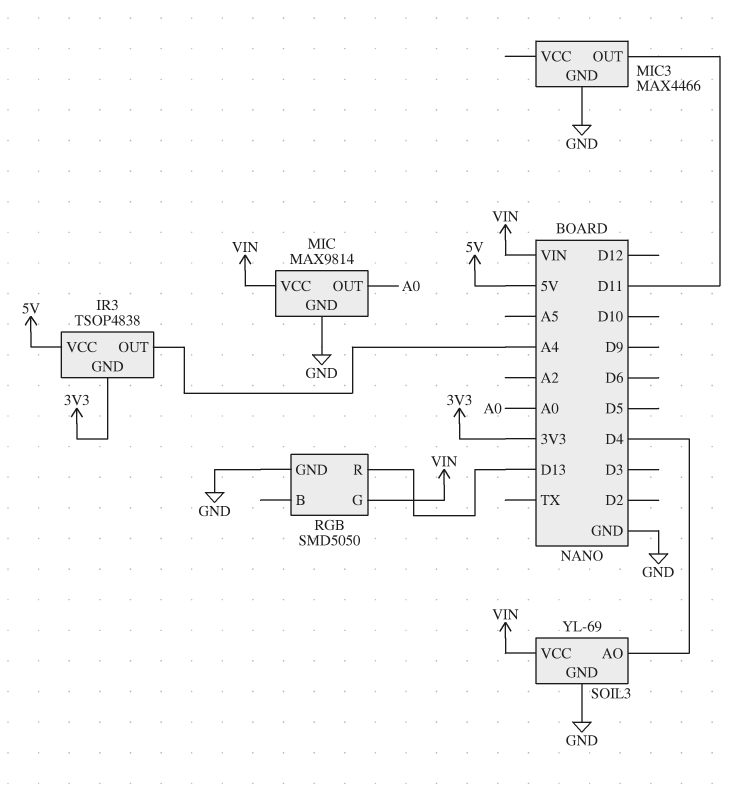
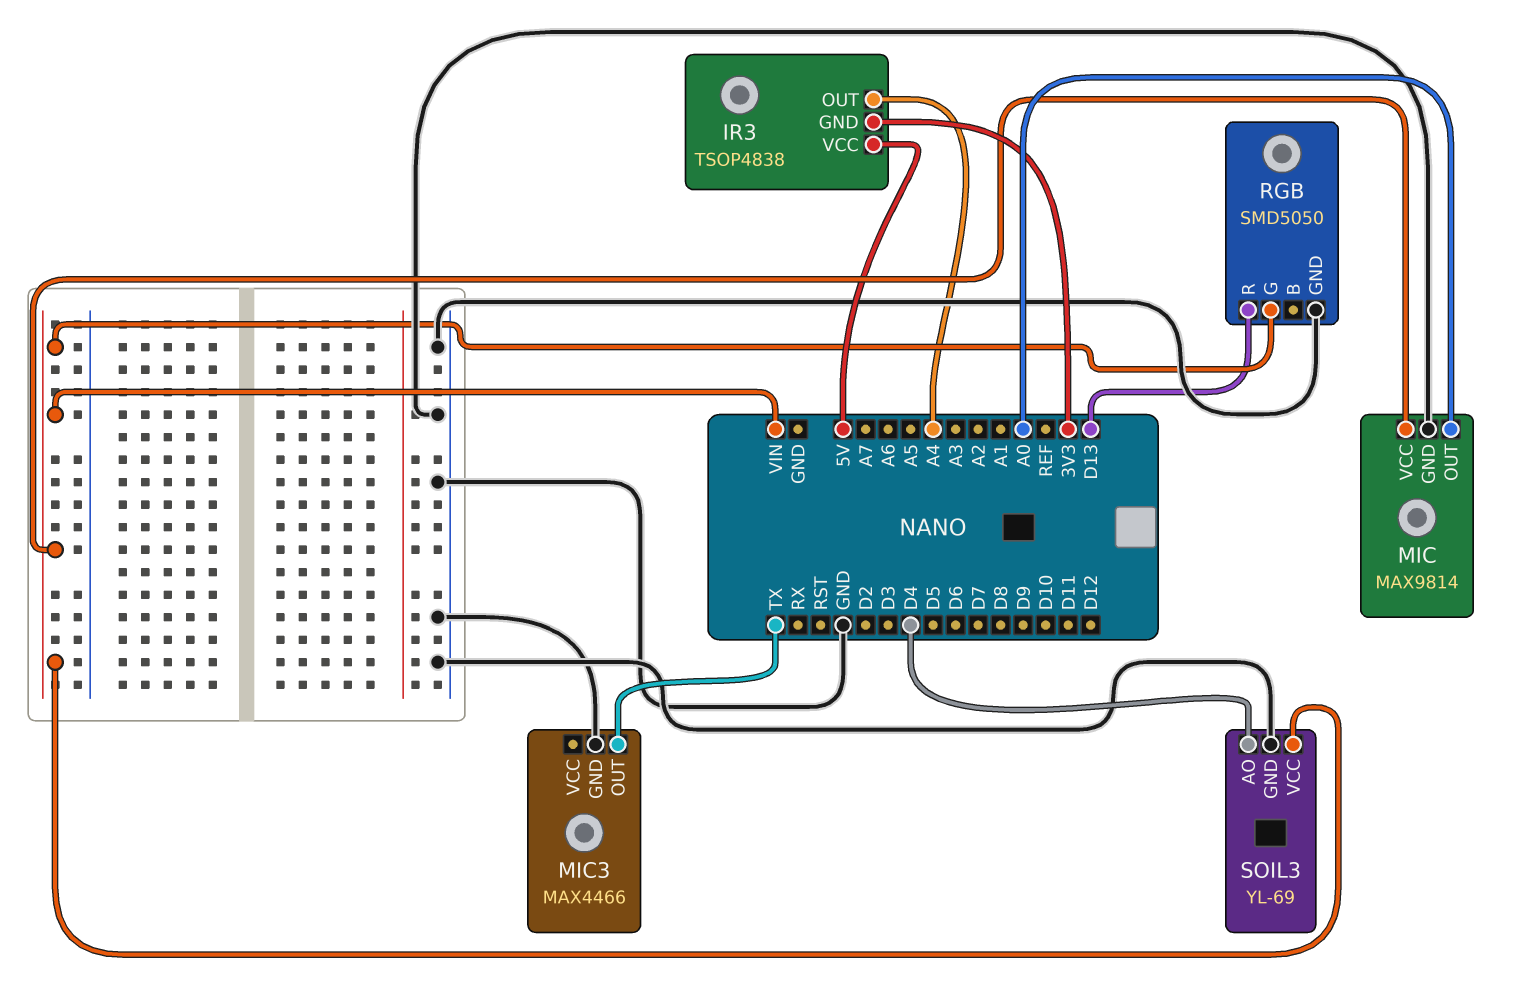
MIC3 pin OUT: D11 -> TX

